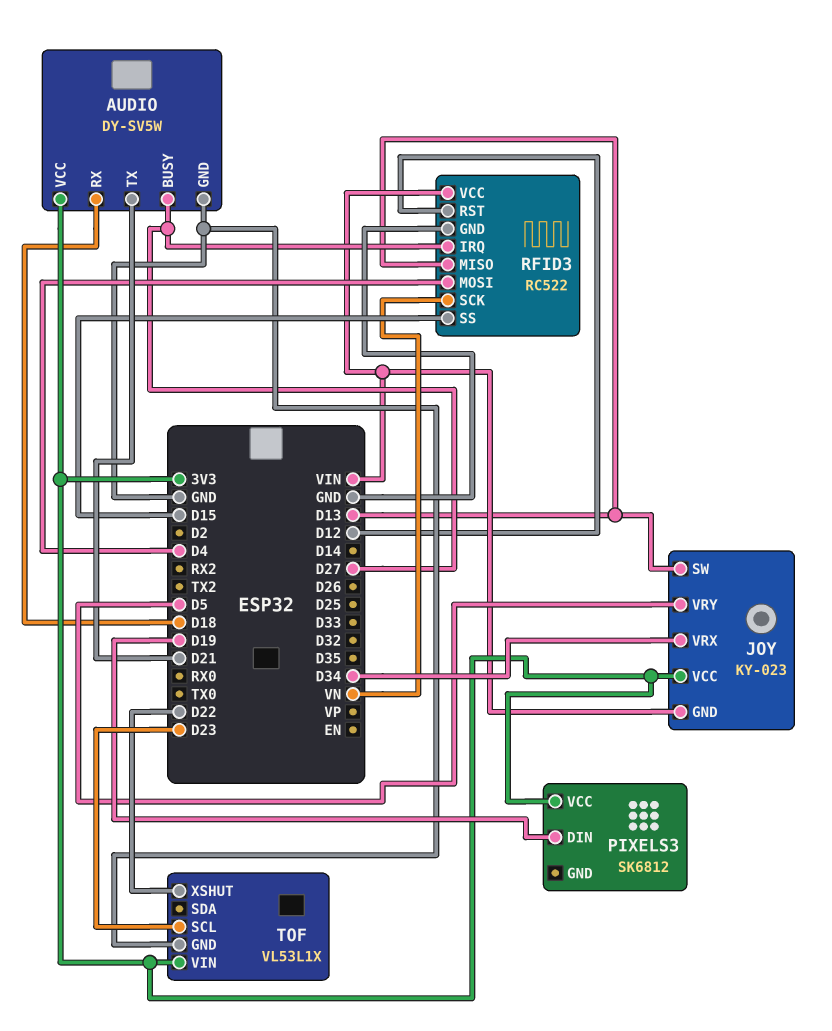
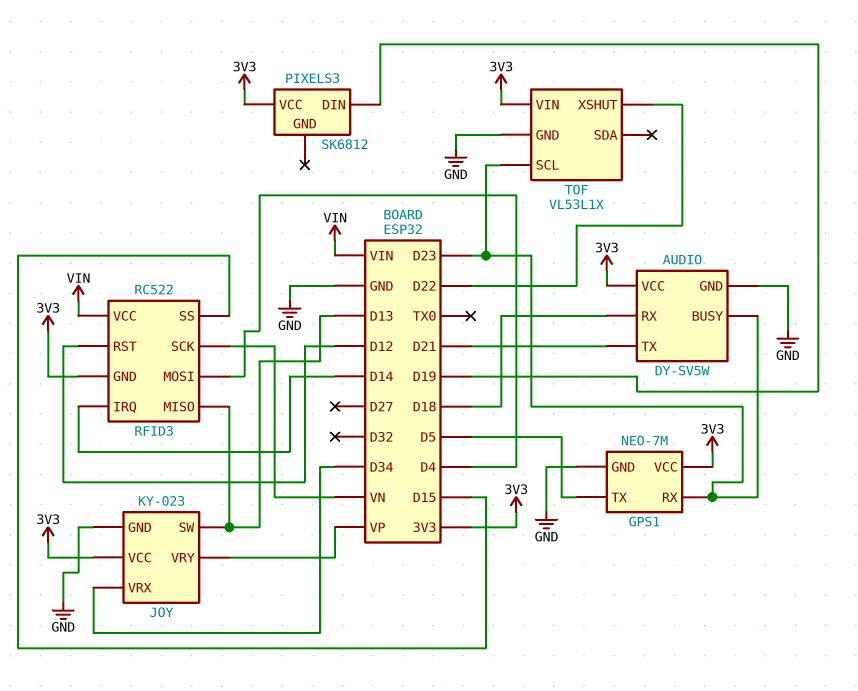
AUDIO pin BUSY: D27 -> D23
GPS1: none -> NEO-7M
GPS1 pin GND: none -> GND
GPS1 pin RX: none -> D23
GPS1 pin TX: none -> D5
GPS1 pin VCC: none -> 3V3
JOY pin GND: VIN -> GND
JOY pin VRY: D5 -> VP
RFID3 pin GND: GND -> 3V3
RFID3 pin IRQ: D27 -> D14

